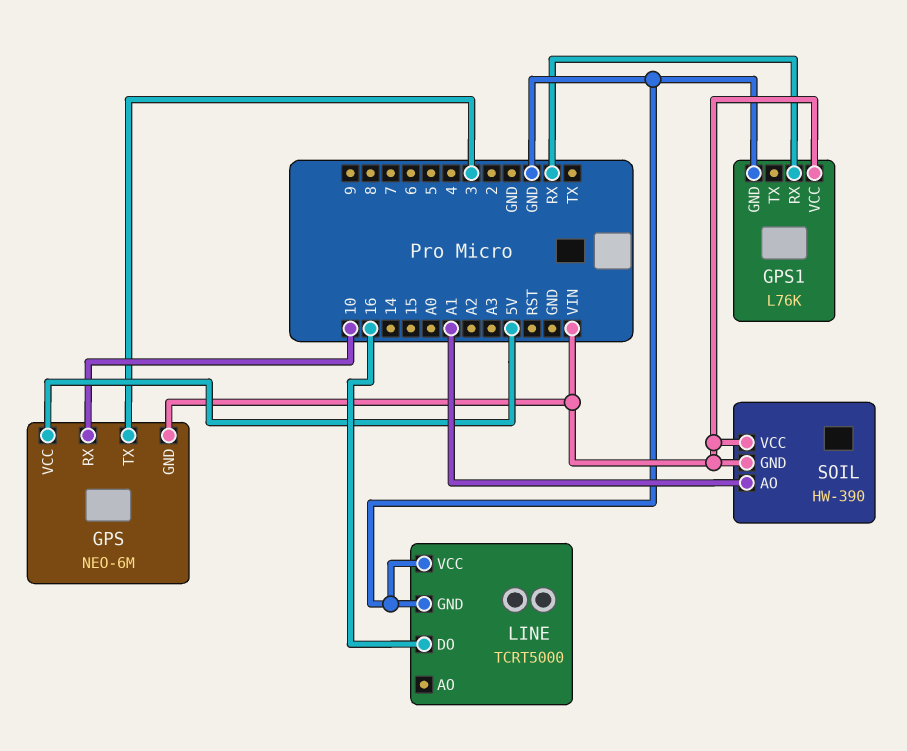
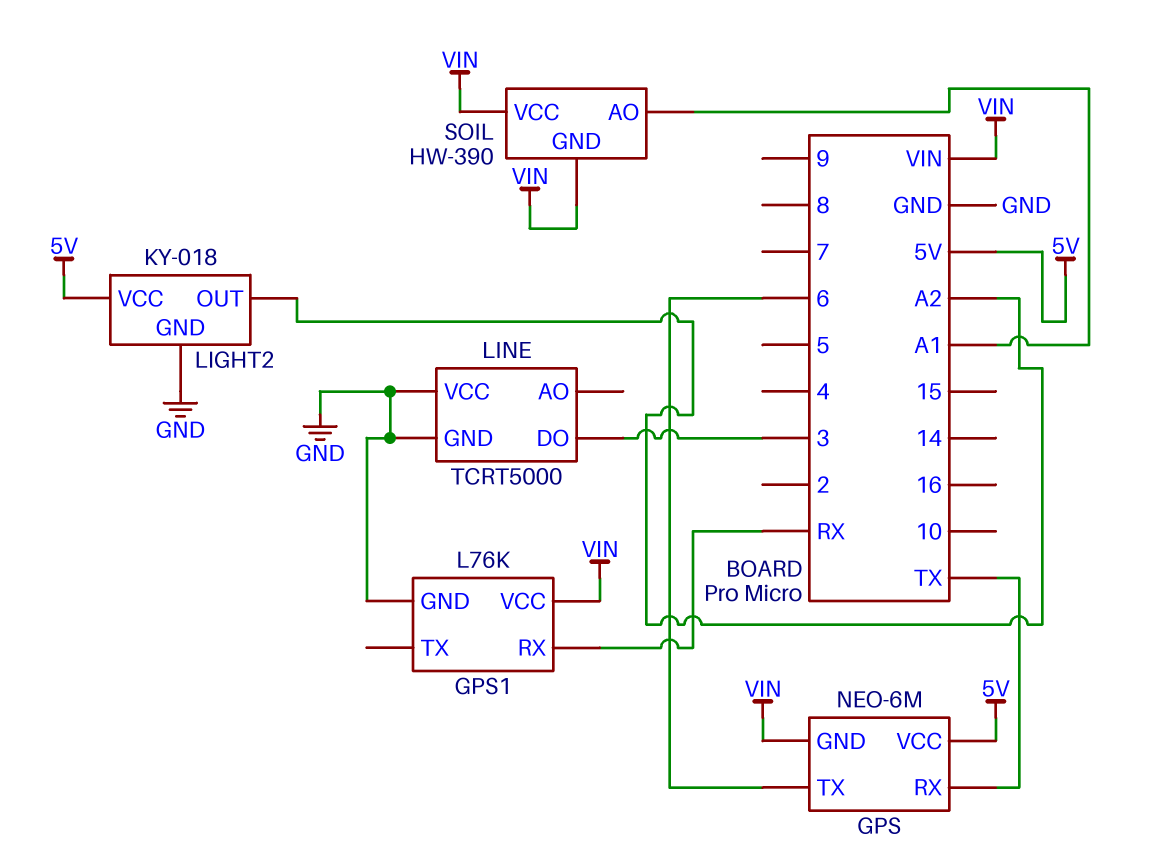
GPS pin RX: 10 -> TX
GPS pin TX: 3 -> 6
LIGHT2: none -> KY-018
LIGHT2 pin GND: none -> GND
LIGHT2 pin OUT: none -> A2
LIGHT2 pin VCC: none -> 5V
LINE pin DO: 16 -> 3

